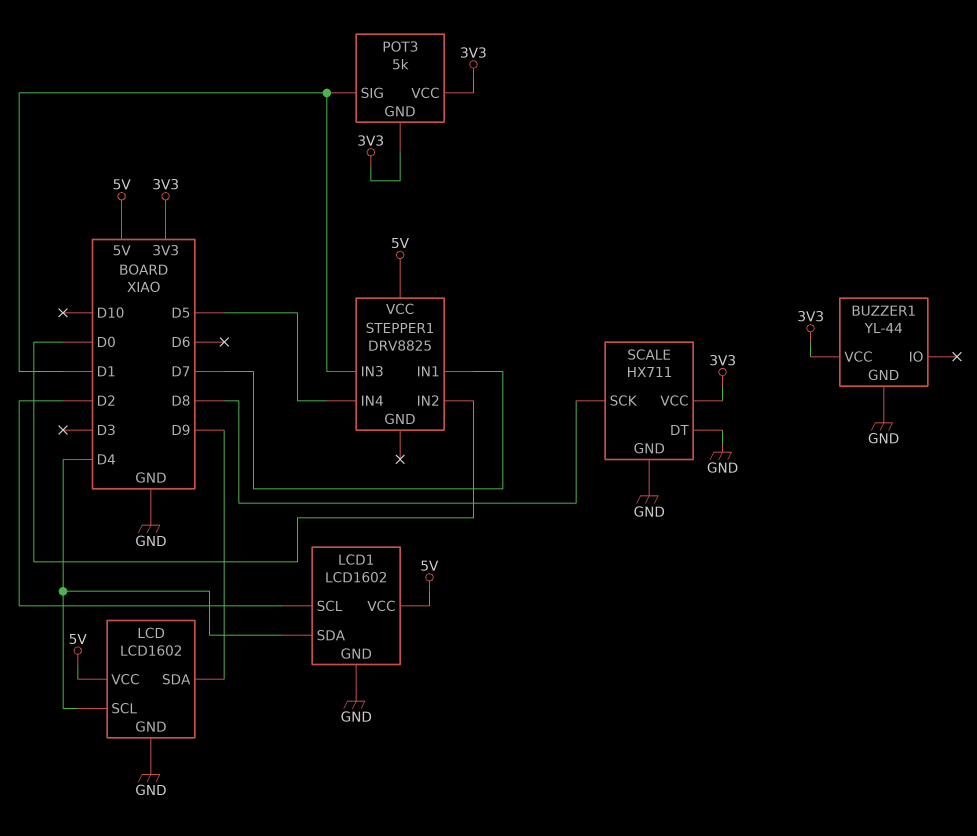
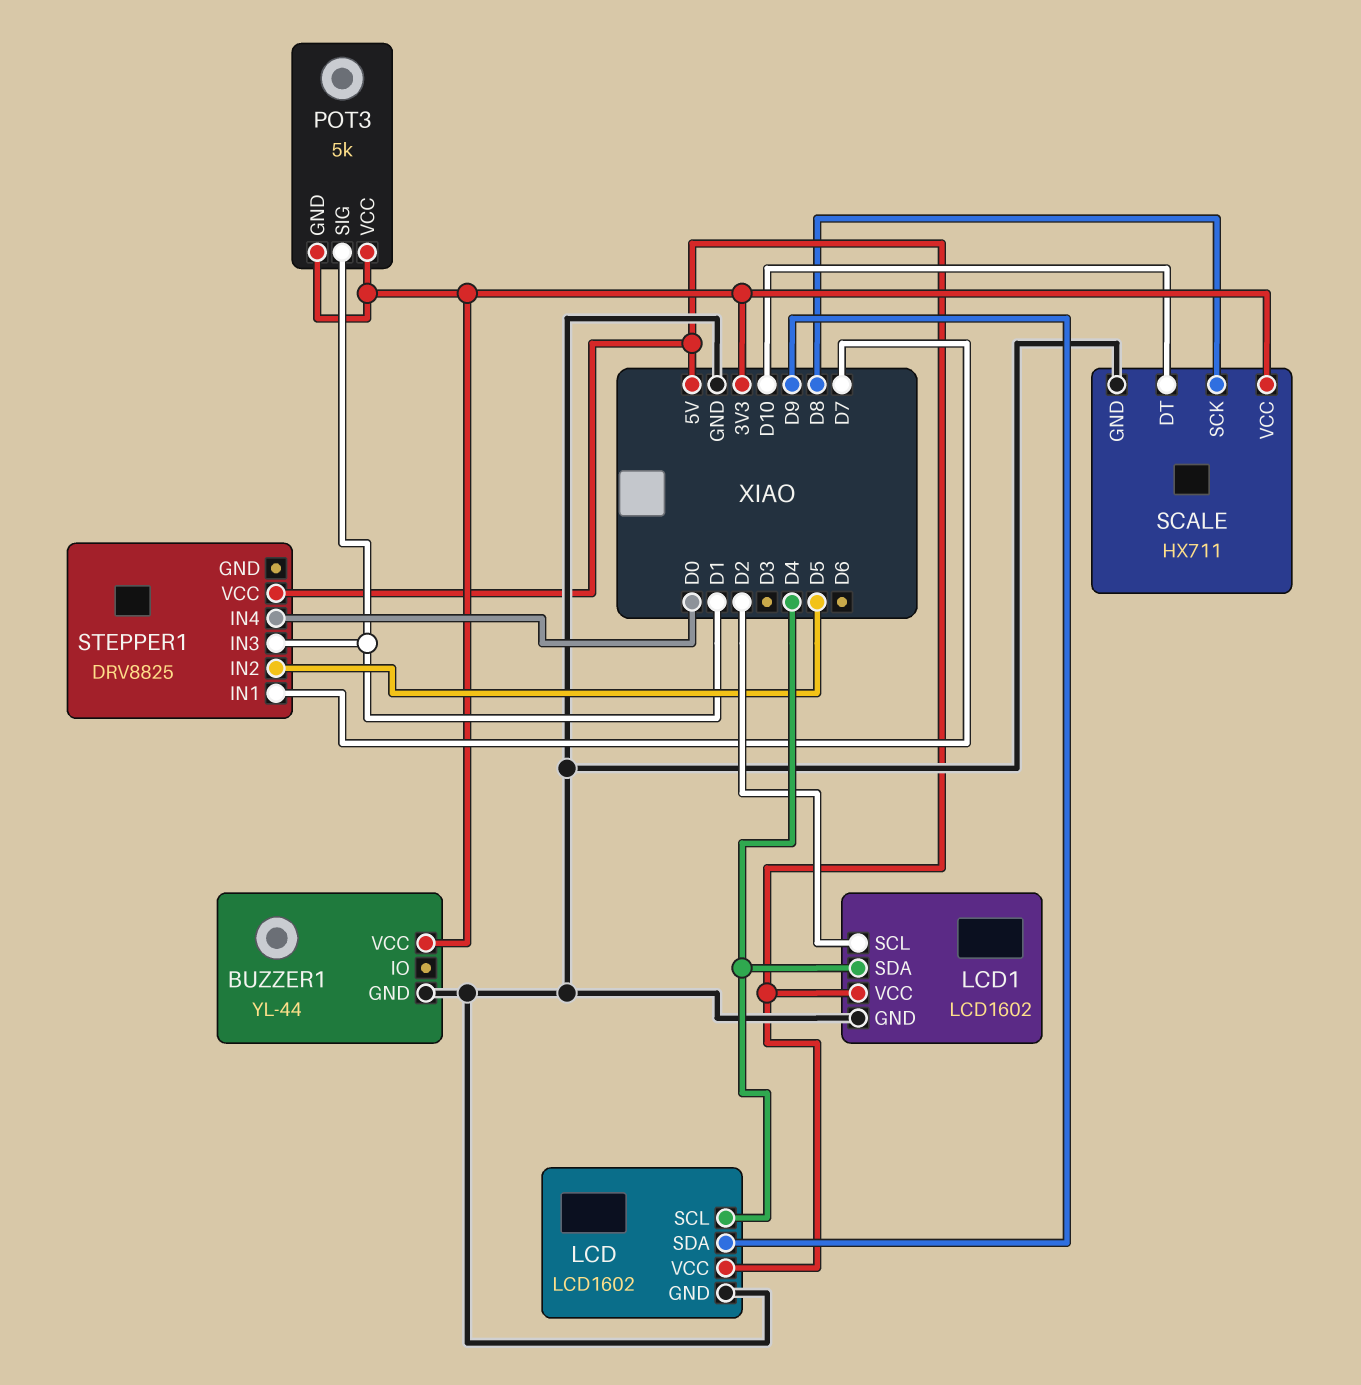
SCALE pin DT: GND -> D10
STEPPER1 pin IN2: D0 -> D5
STEPPER1 pin IN4: D5 -> D0

